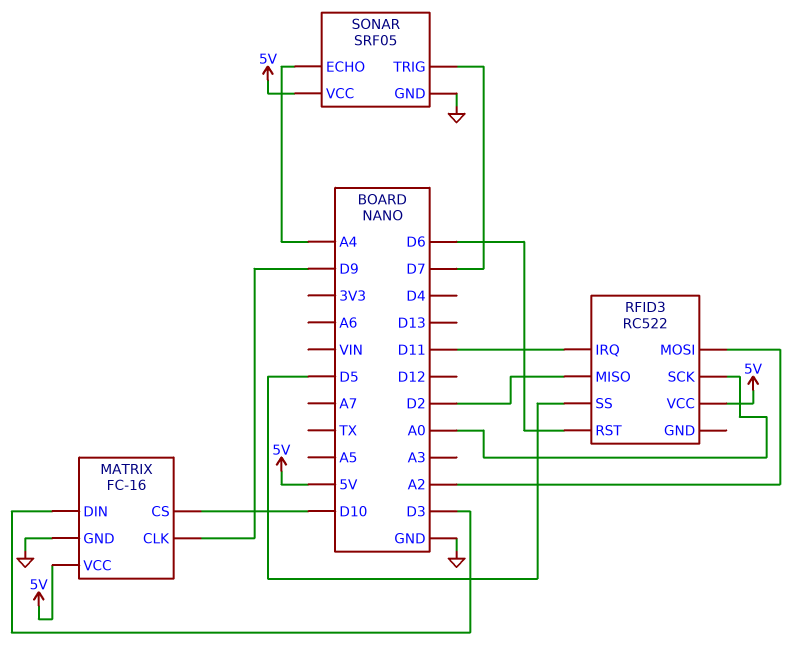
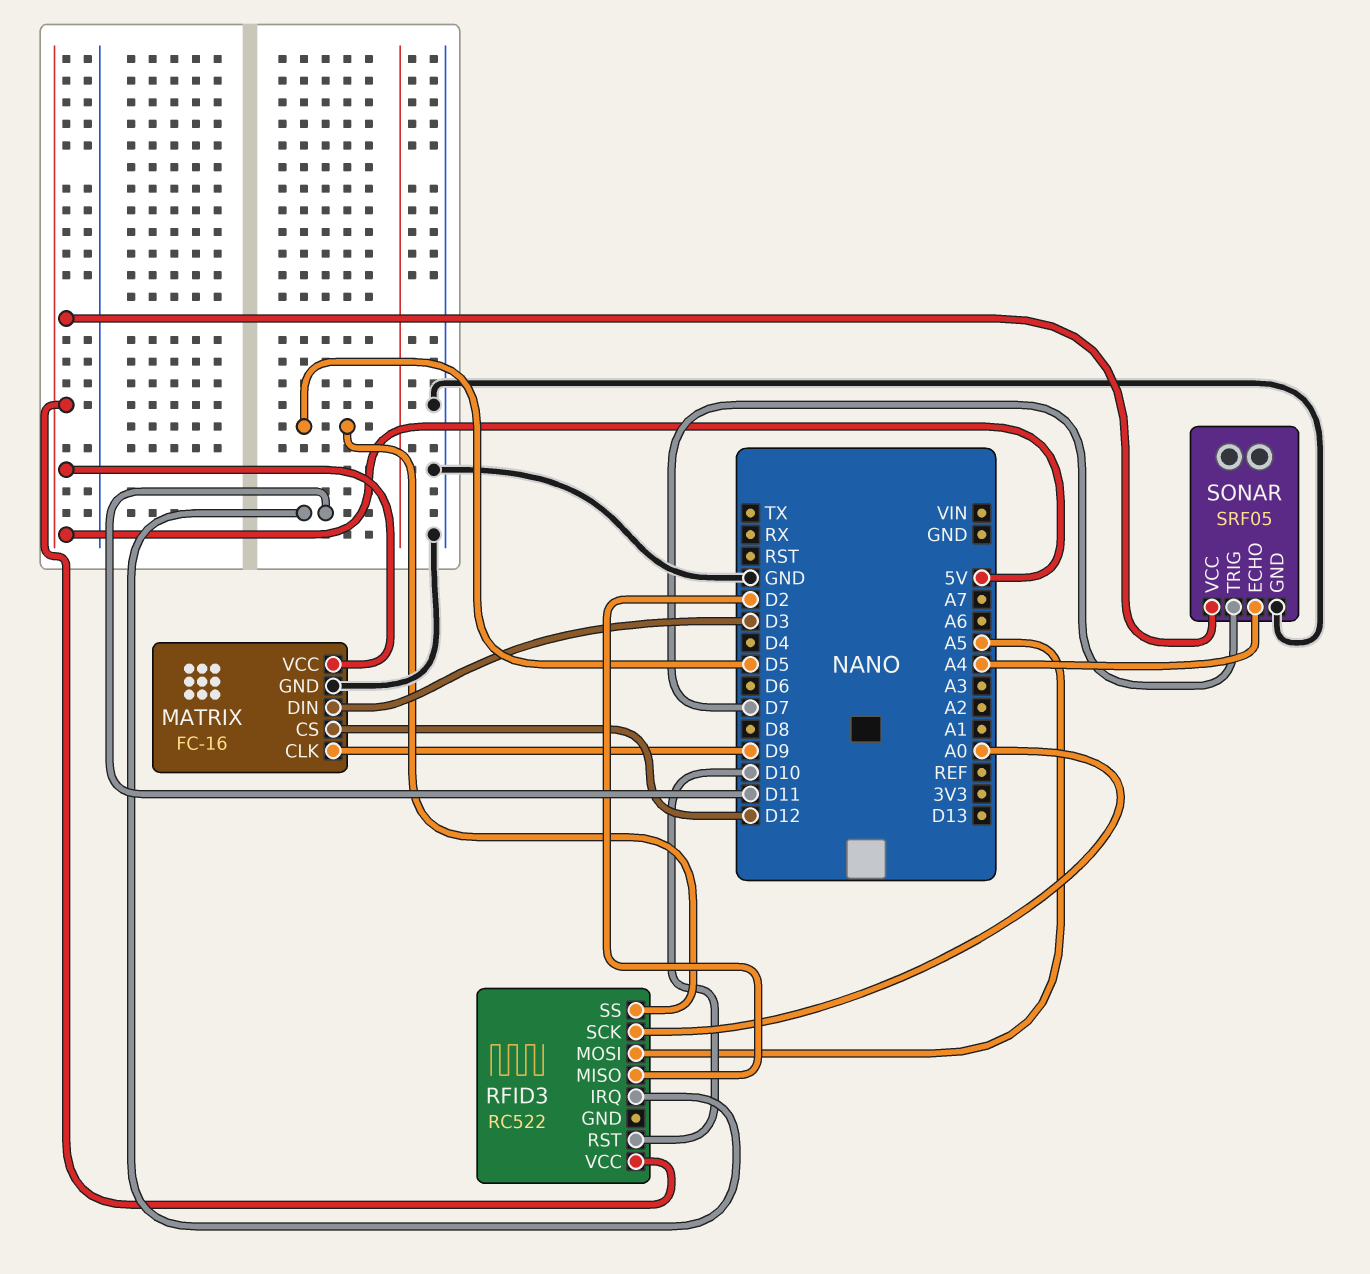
MATRIX pin CS: D10 -> D12
RFID3 pin MOSI: A2 -> A5
RFID3 pin RST: D6 -> D10

